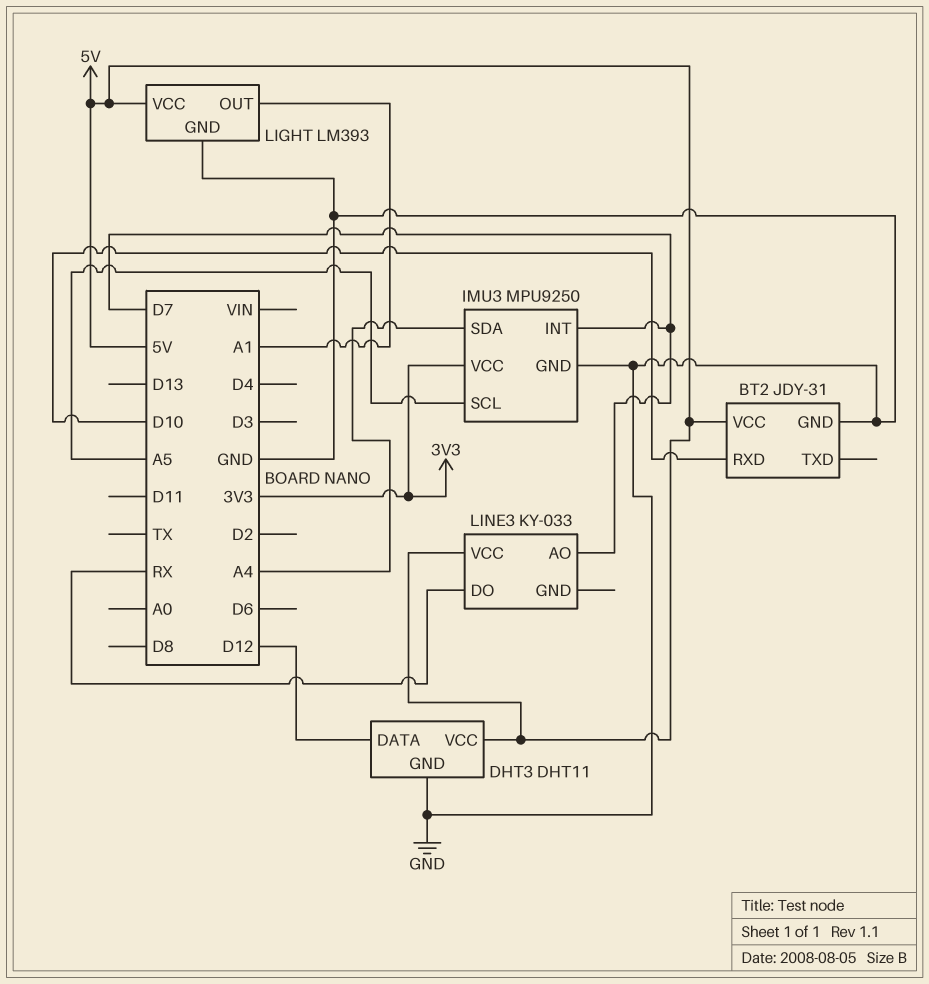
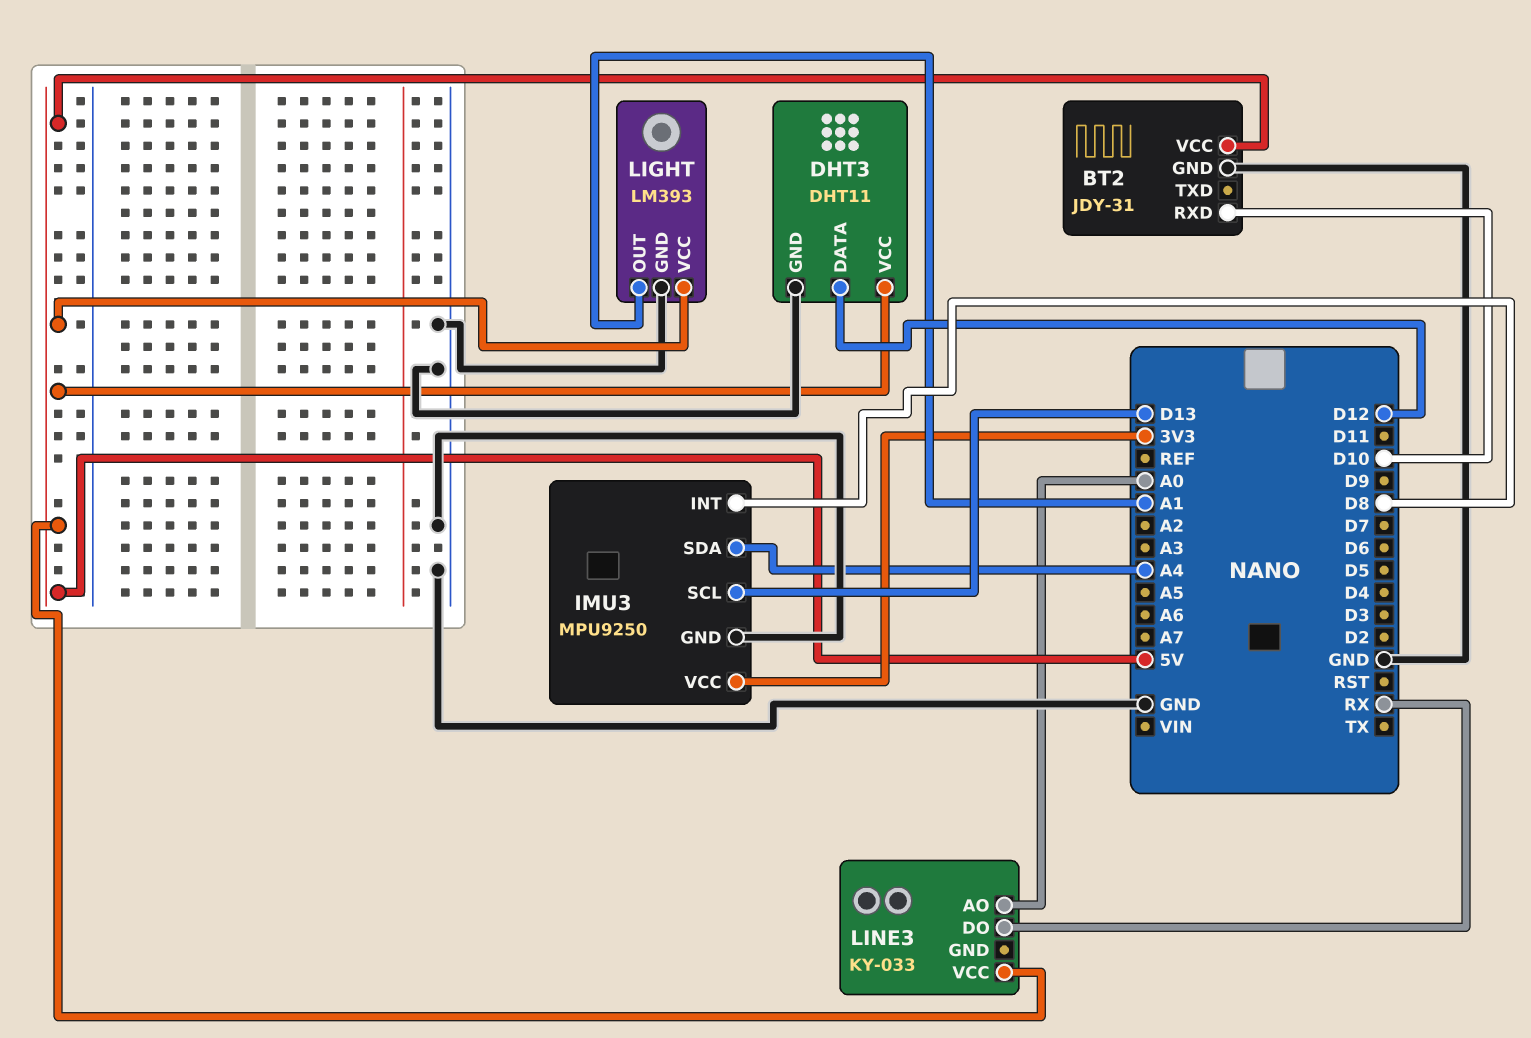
IMU3 pin INT: D7 -> D8
IMU3 pin SCL: A5 -> D13
LINE3 pin AO: D7 -> A0

